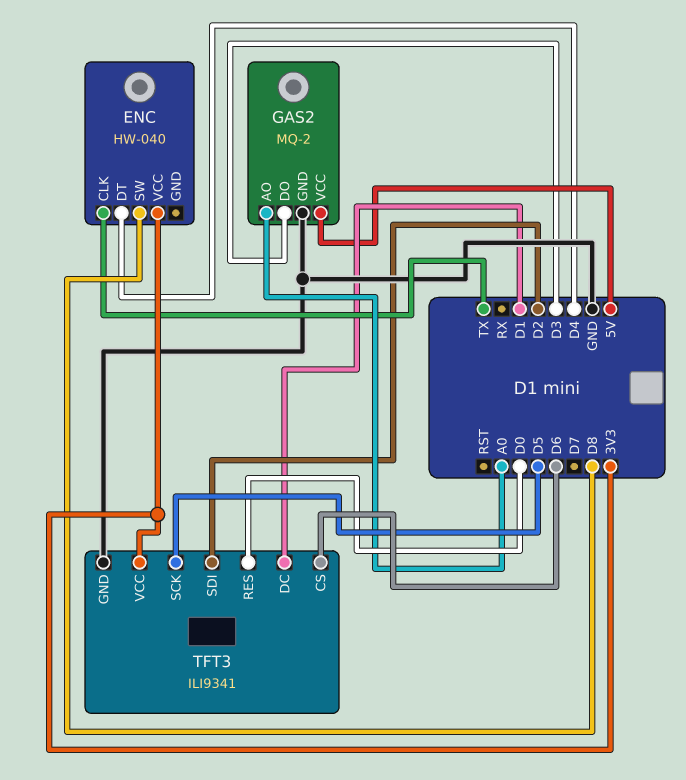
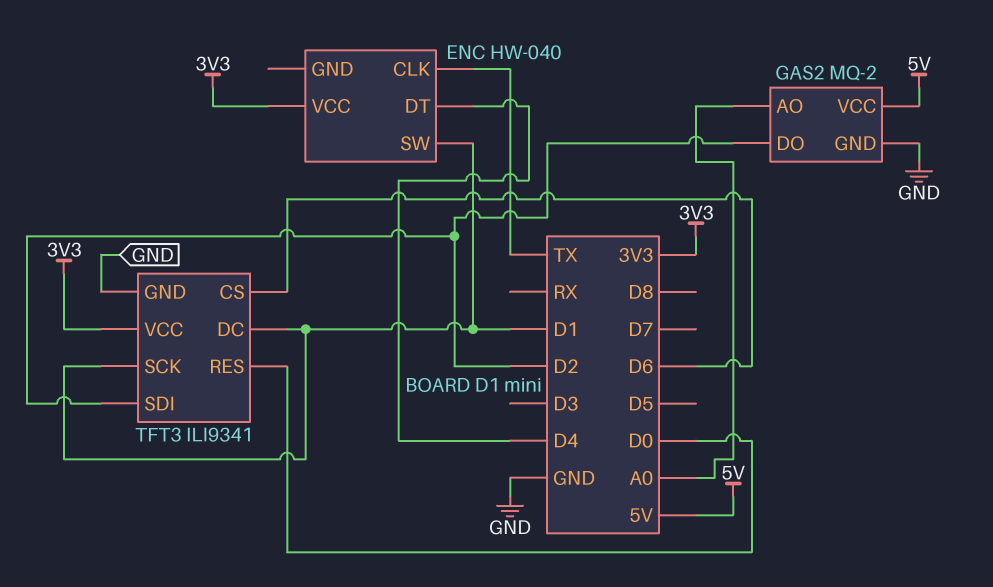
ENC pin SW: D8 -> D1
GAS2 pin DO: D3 -> D2
TFT3 pin SCK: D5 -> D1

